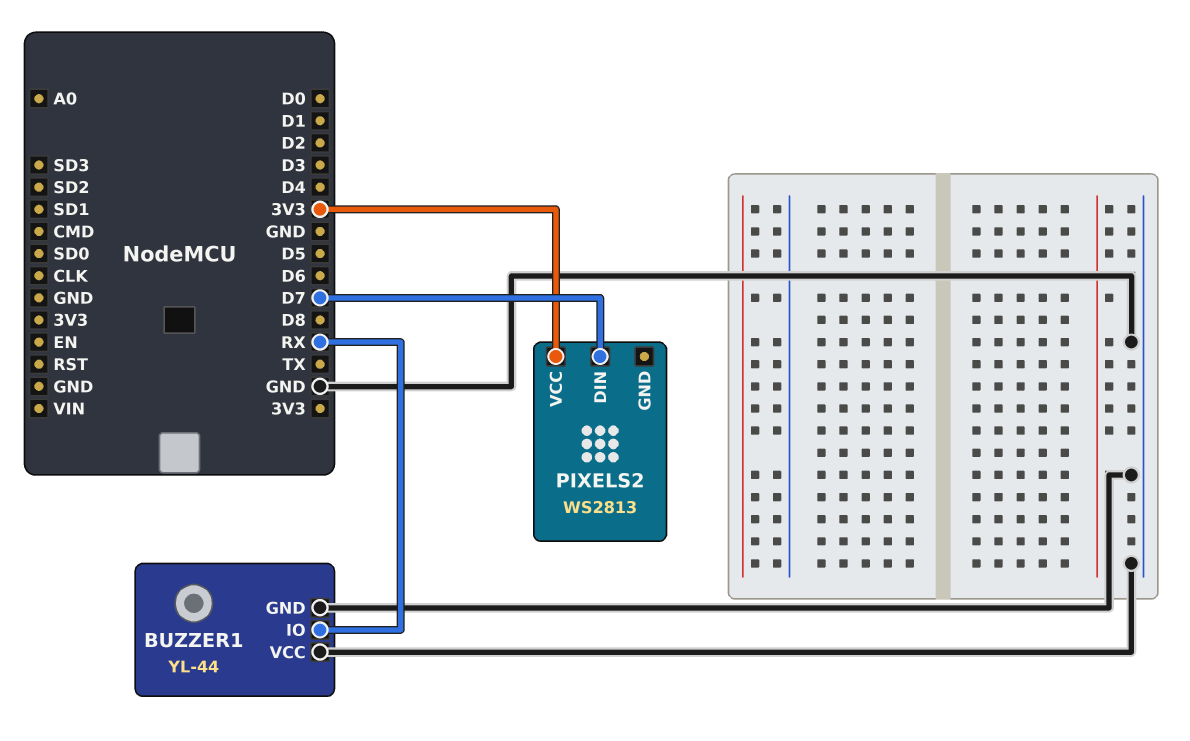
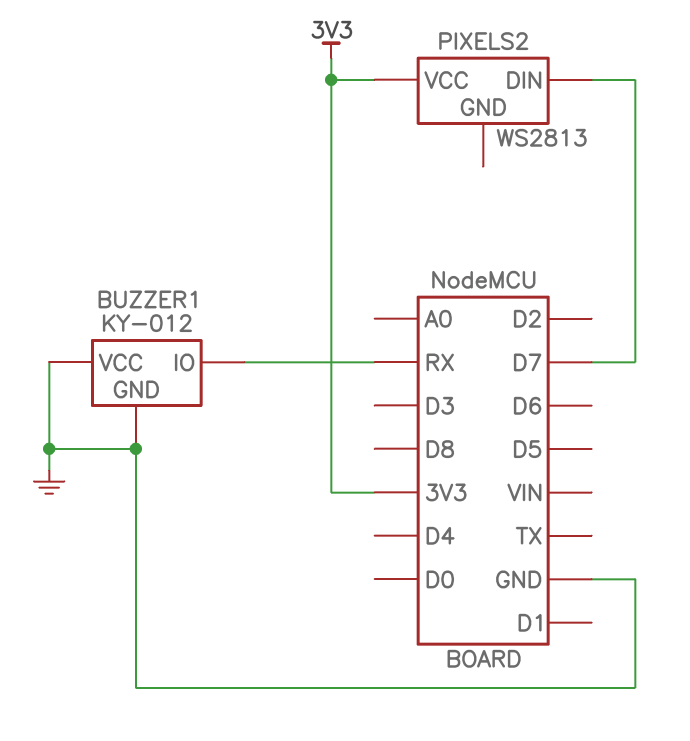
BUZZER1: YL-44 -> KY-012

